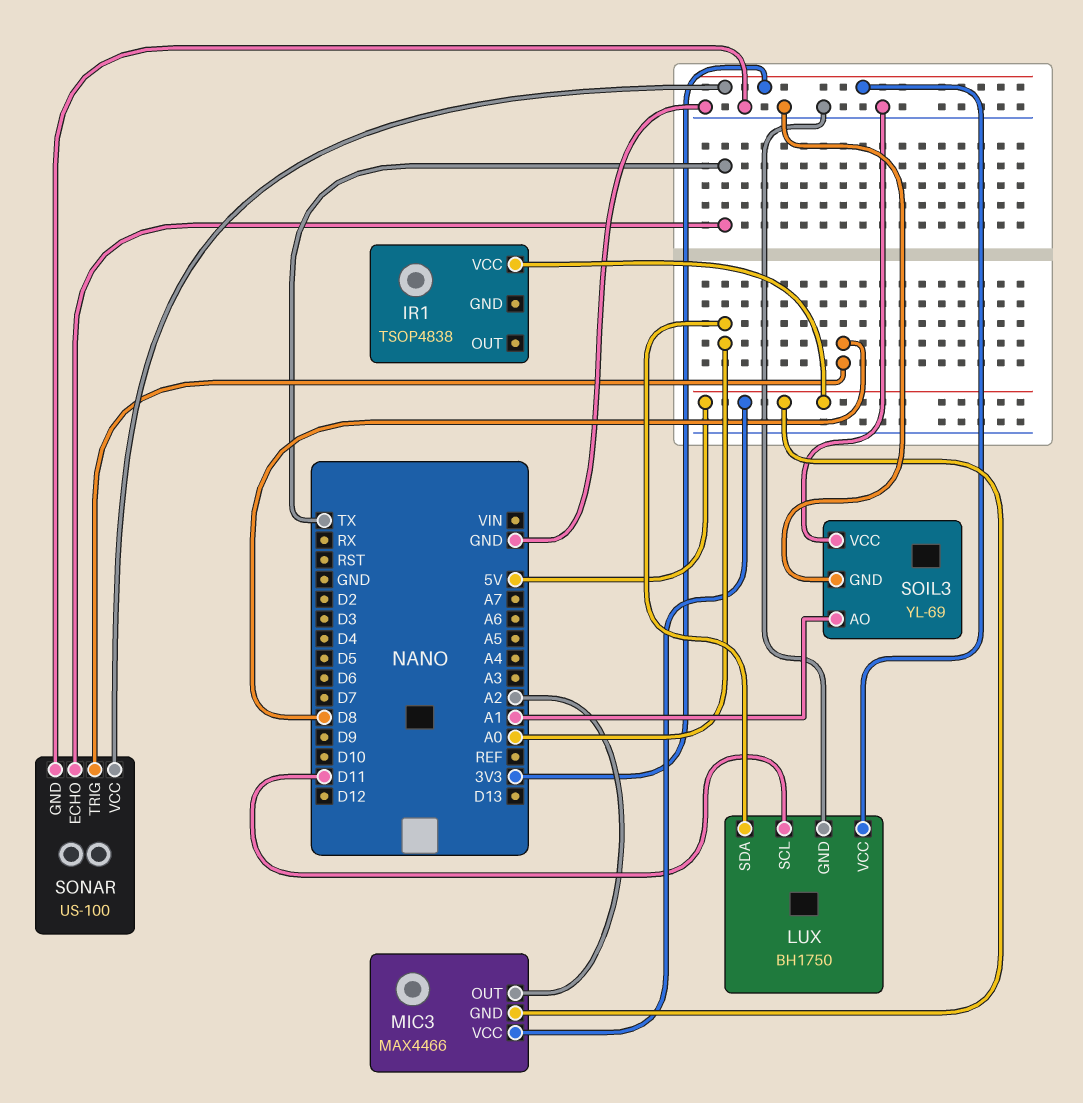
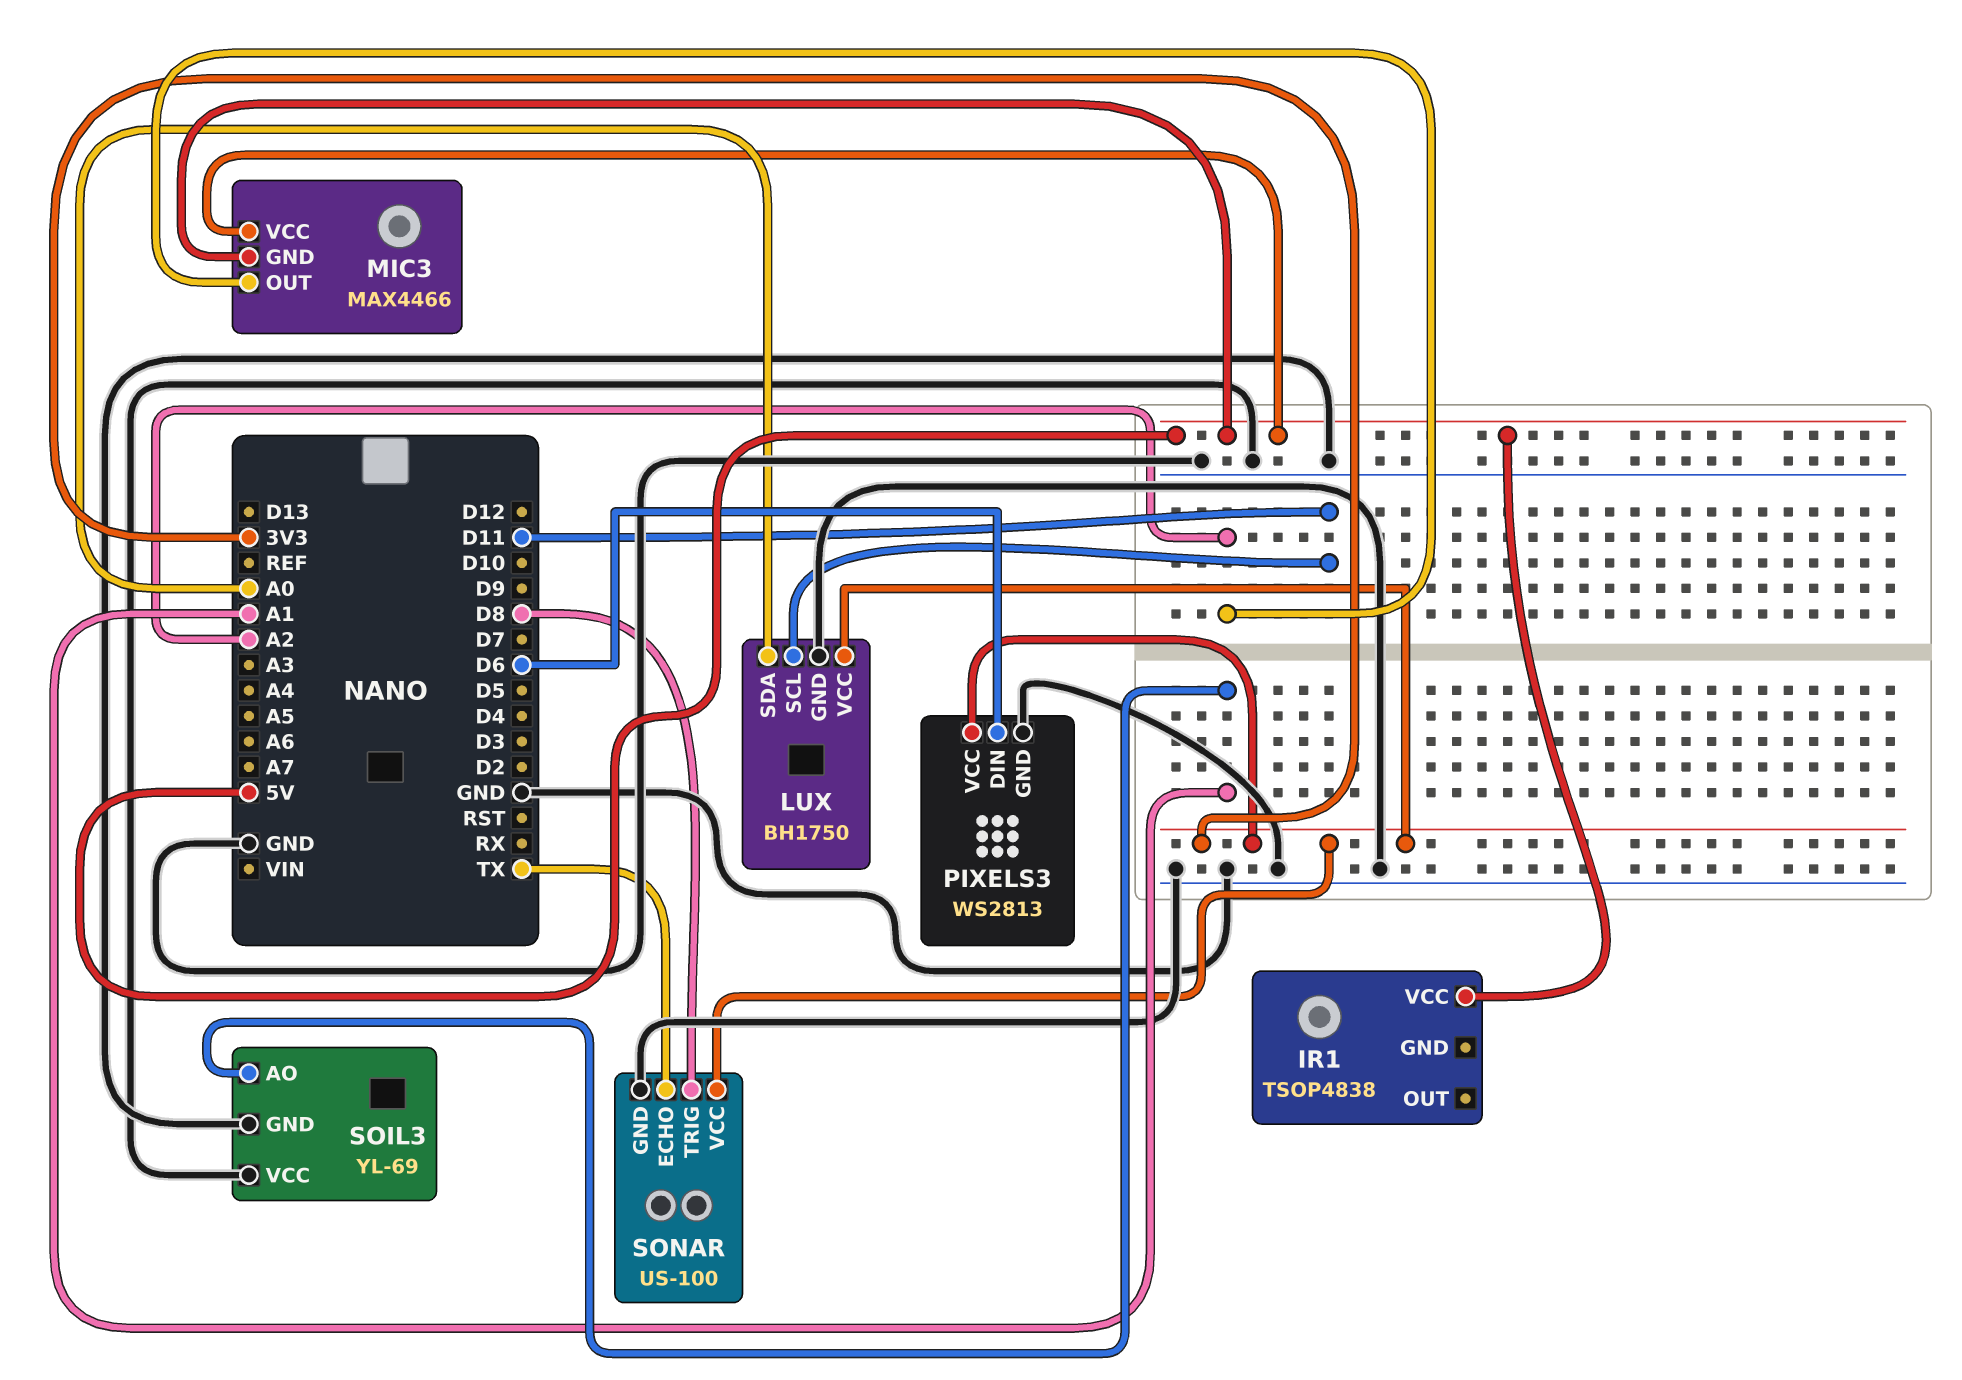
PIXELS3: none -> WS2813
PIXELS3 pin DIN: none -> D6
PIXELS3 pin GND: none -> GND
PIXELS3 pin VCC: none -> 3V3

